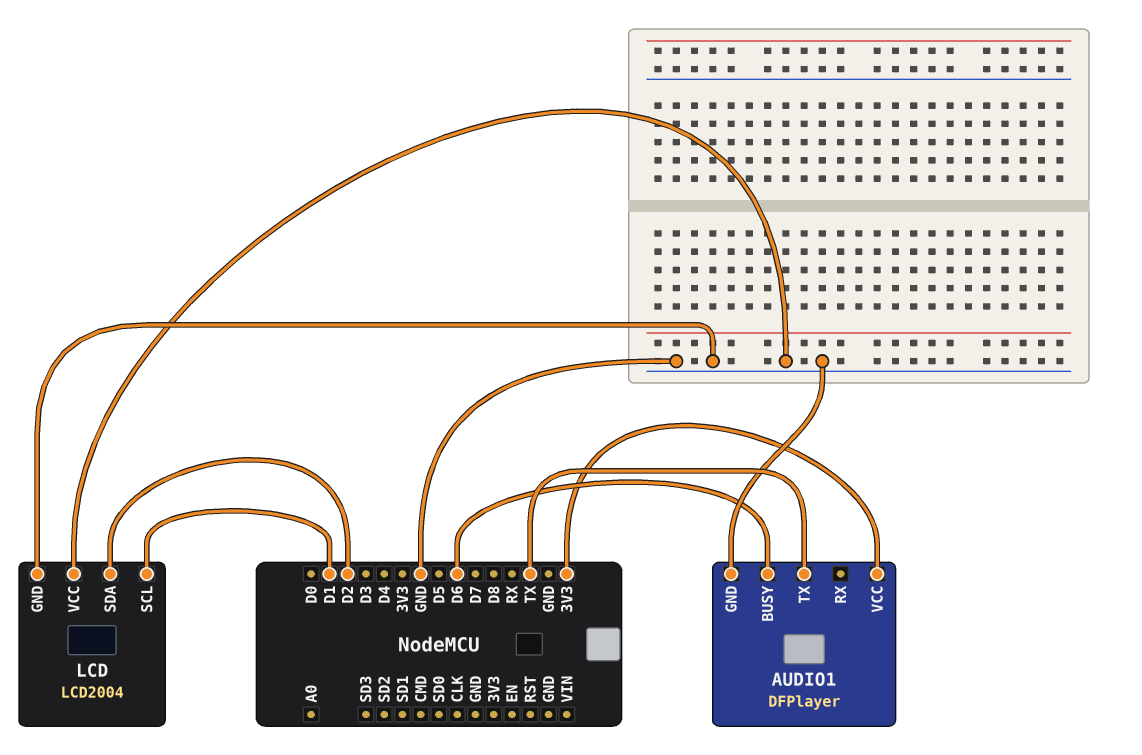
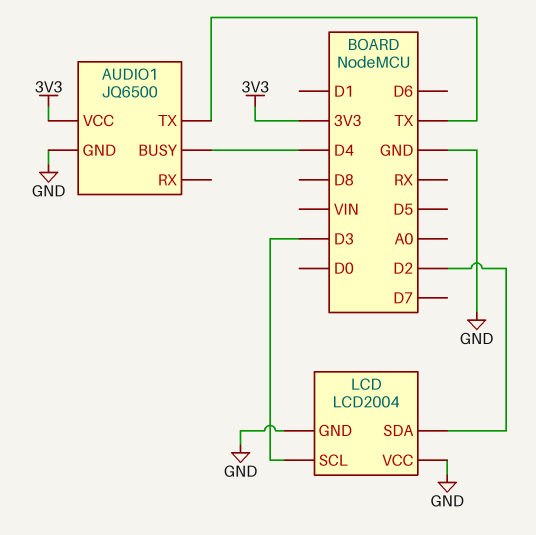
AUDIO1: DFPlayer -> JQ6500
AUDIO1 pin BUSY: D6 -> D4
LCD pin SCL: D1 -> D3

